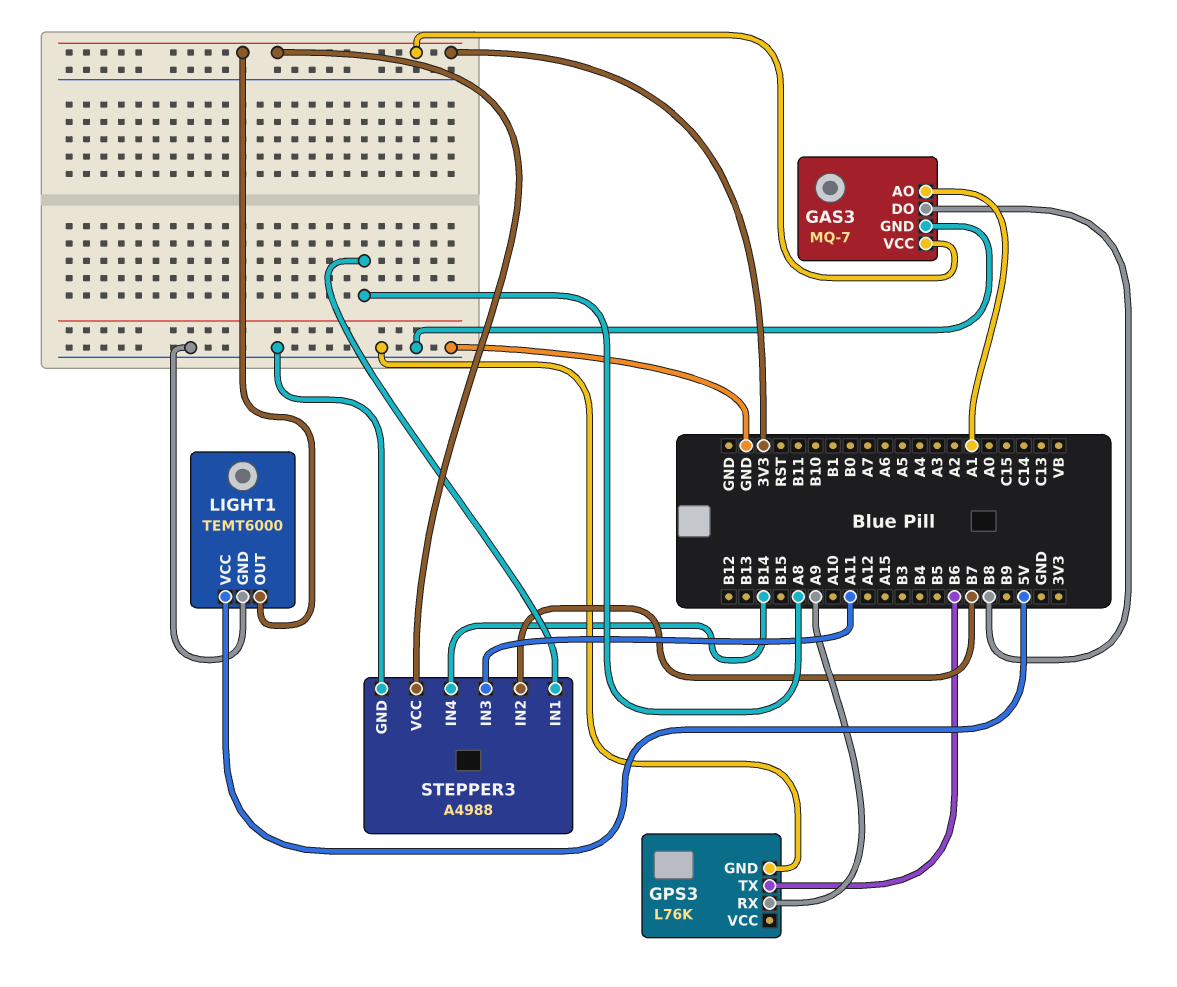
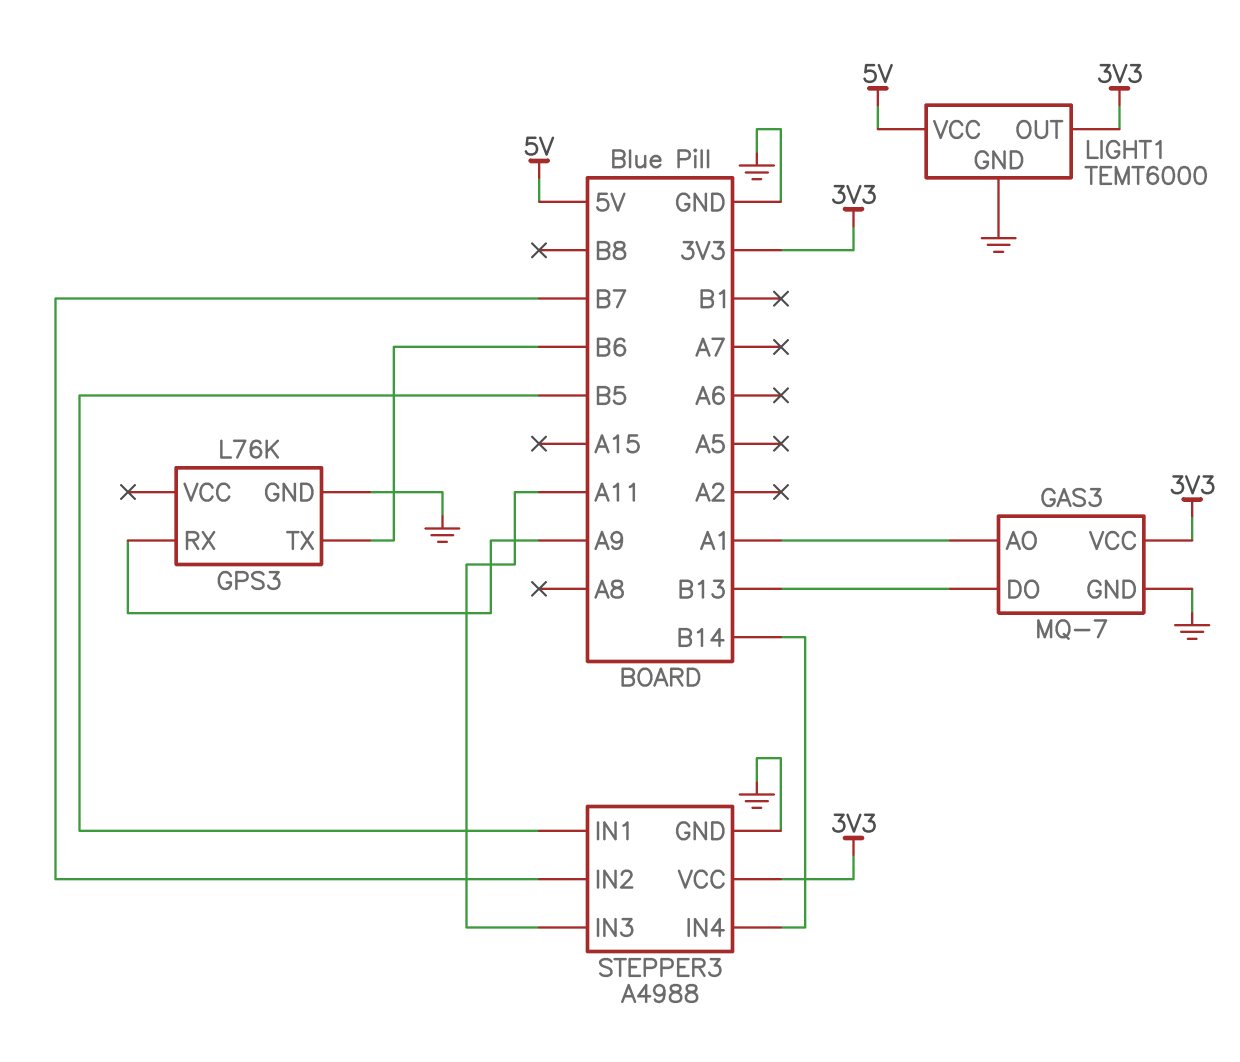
GAS3 pin DO: B8 -> B13
STEPPER3 pin IN1: A8 -> B5

